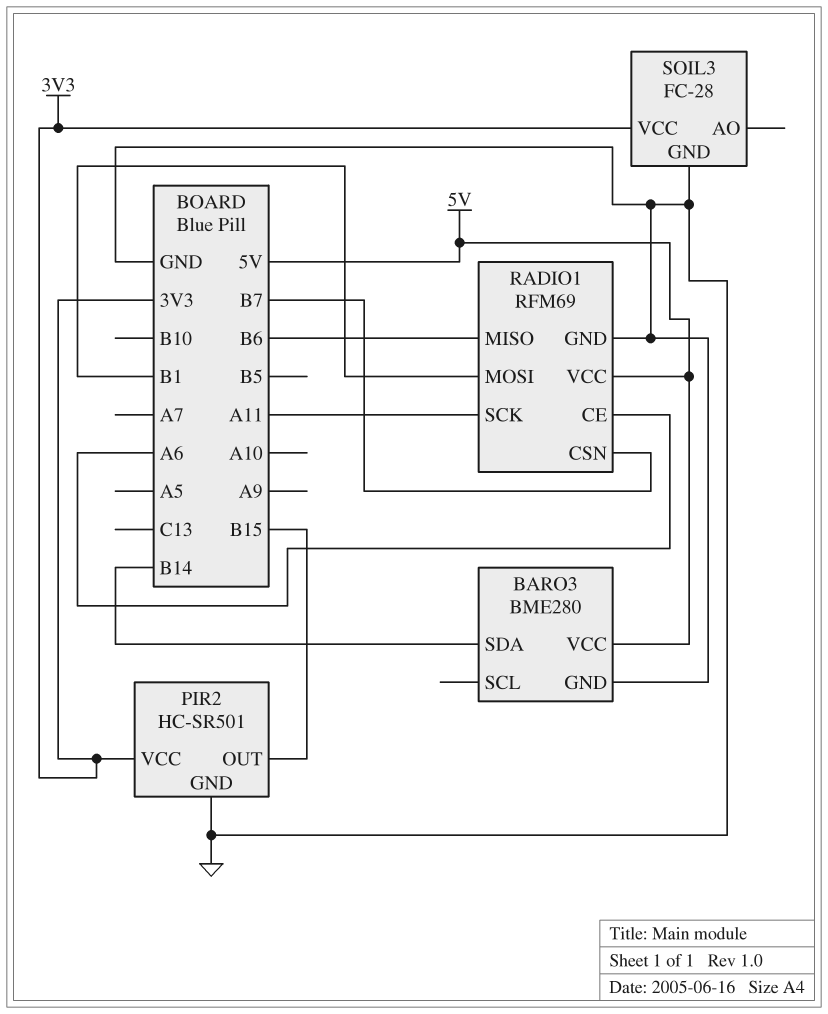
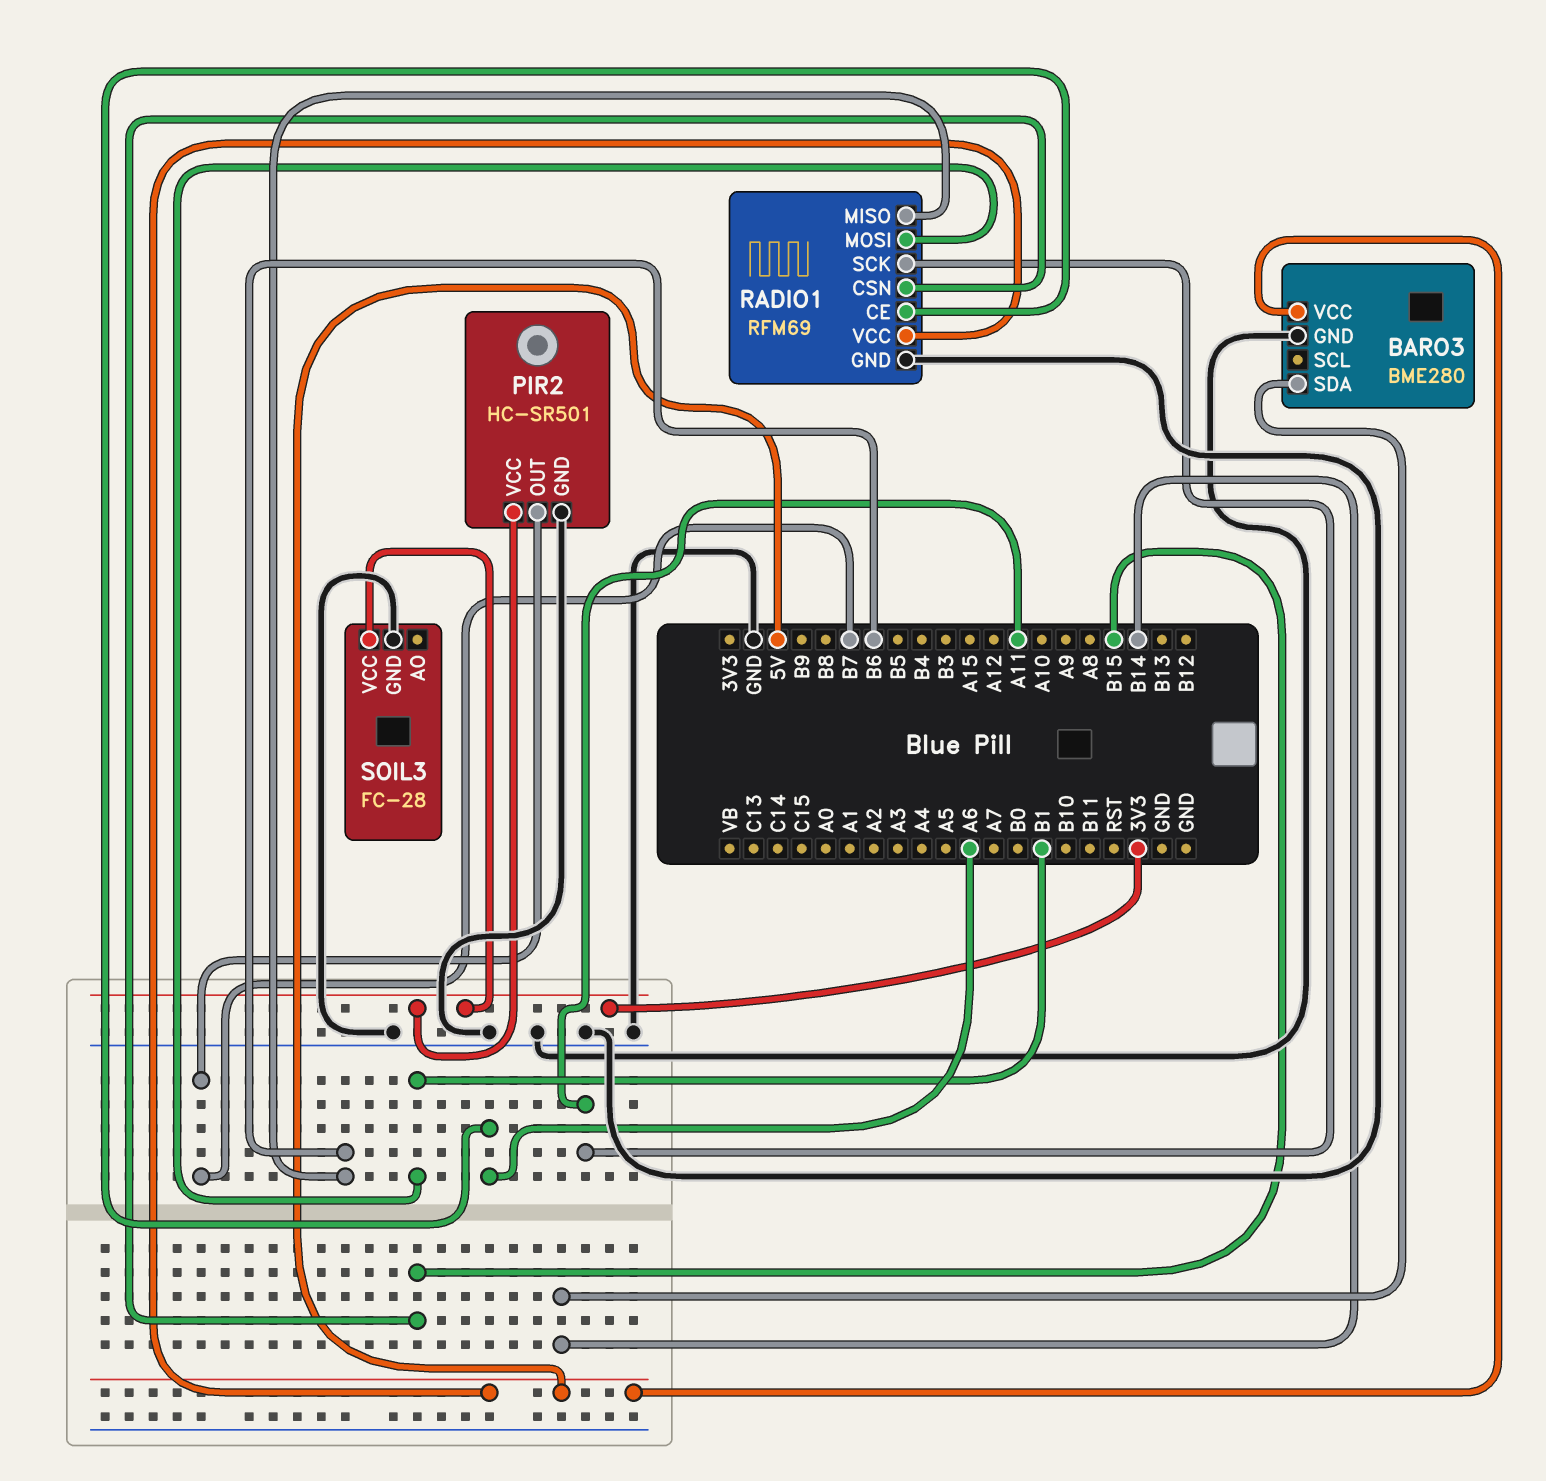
PIR2 pin OUT: B15 -> B7
RADIO1 pin CSN: B7 -> B15

